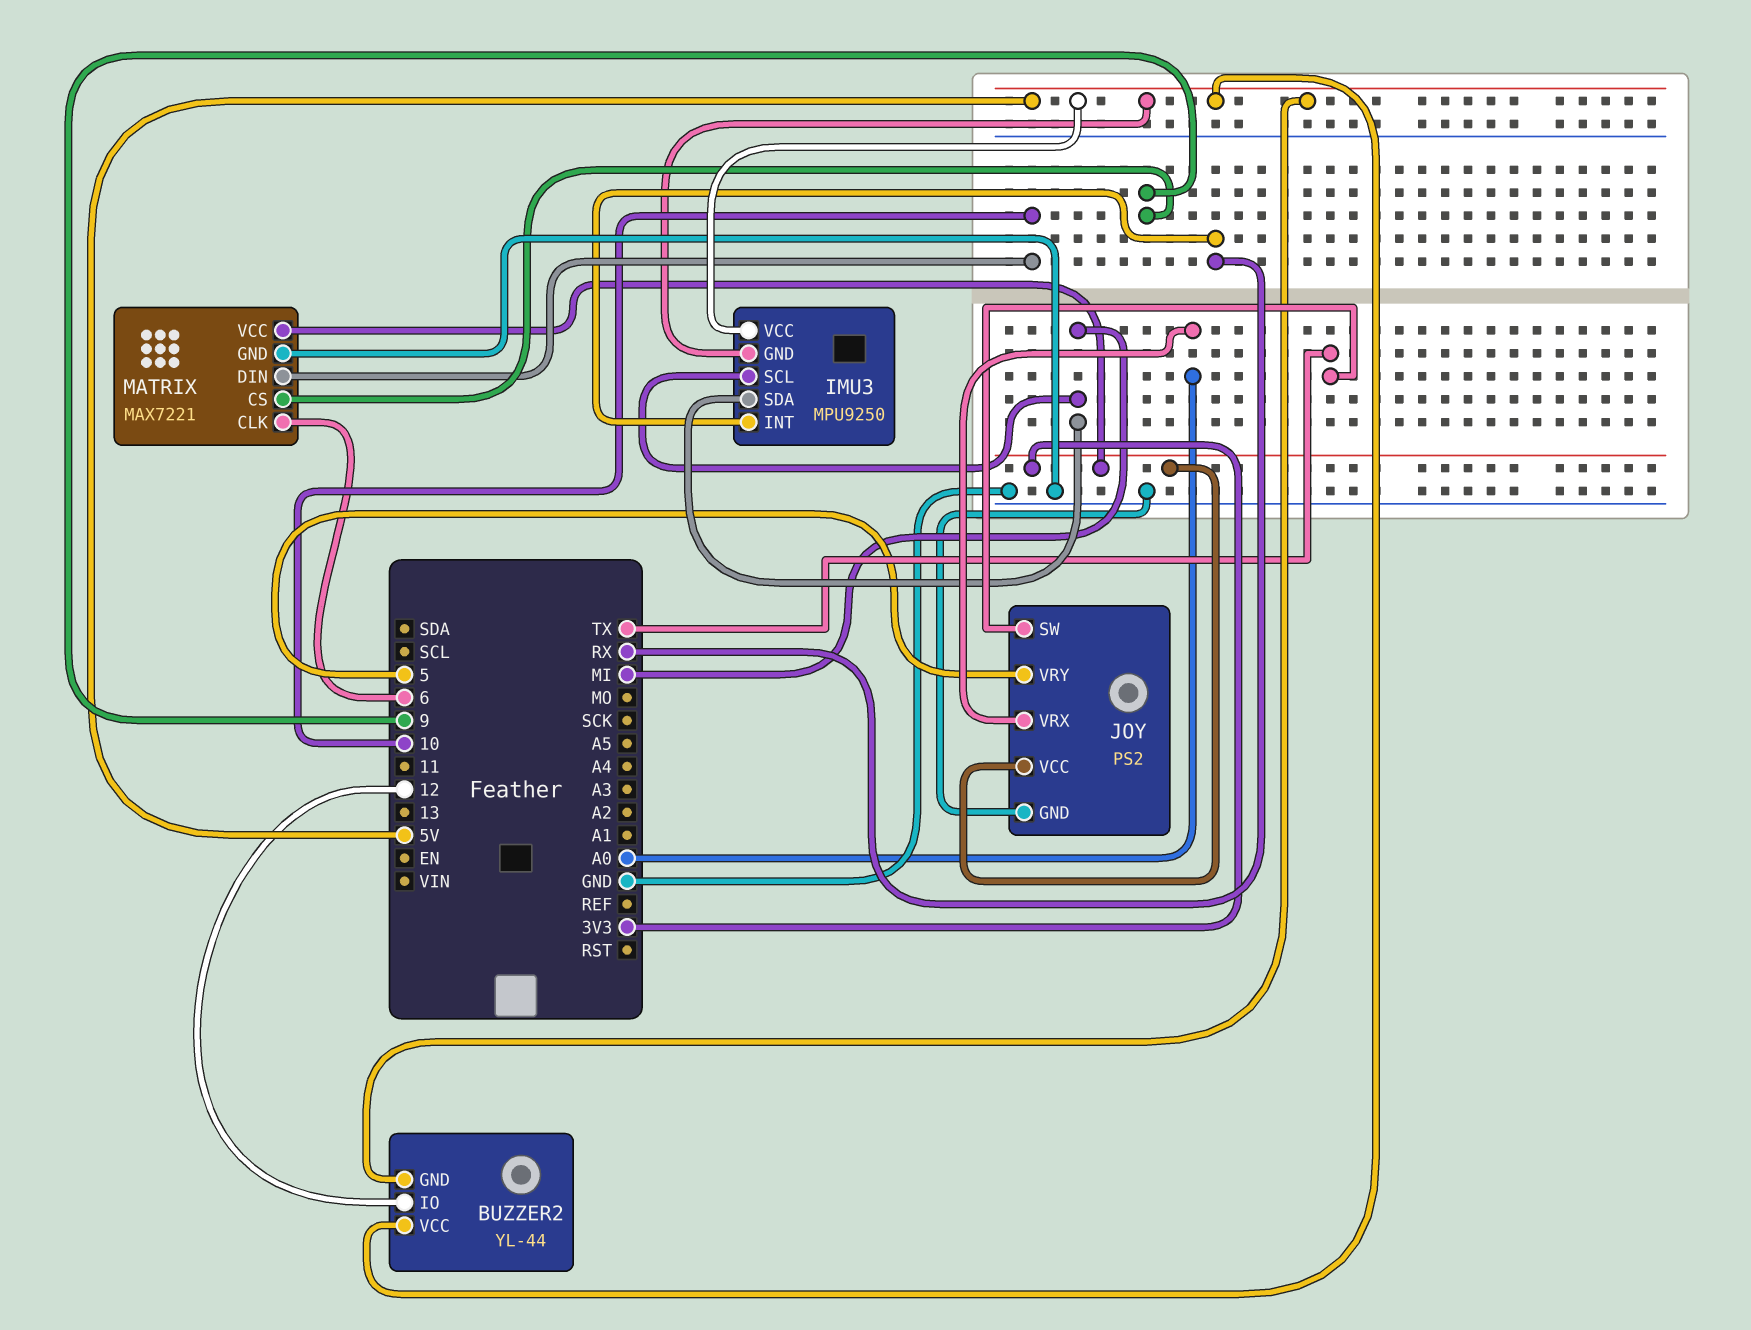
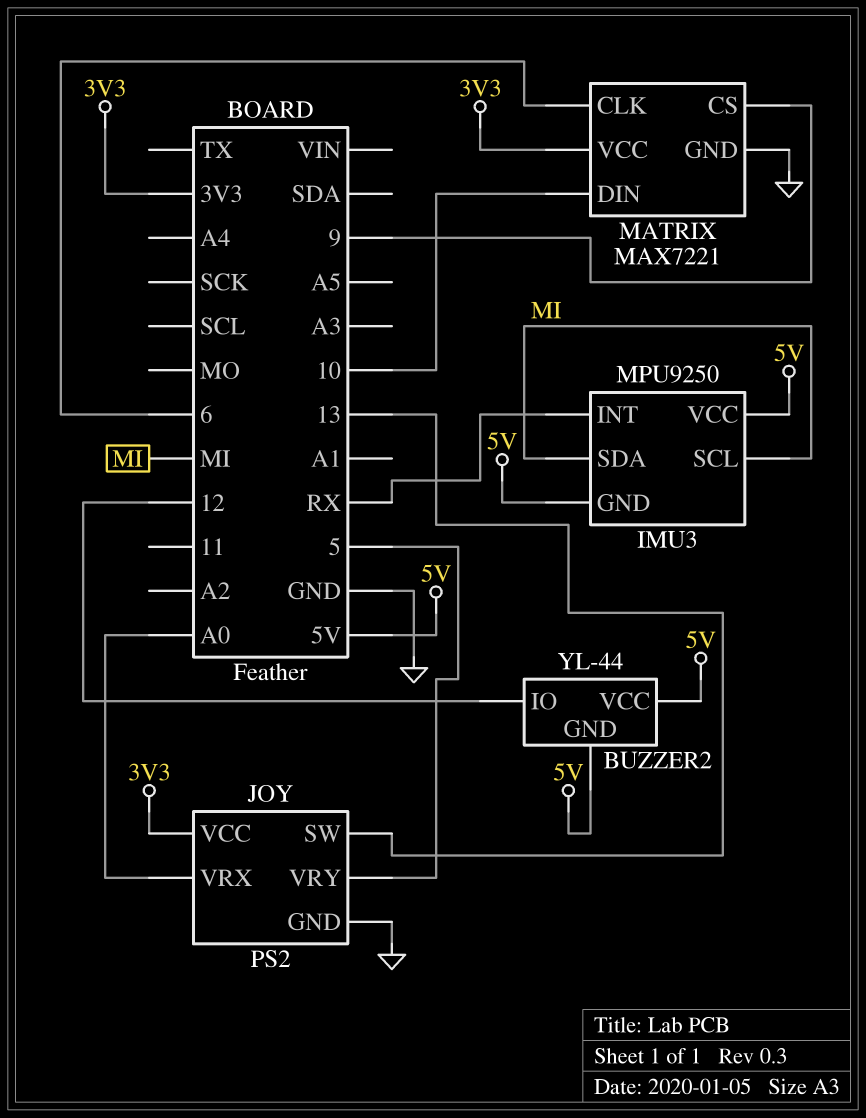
JOY pin SW: TX -> 13

